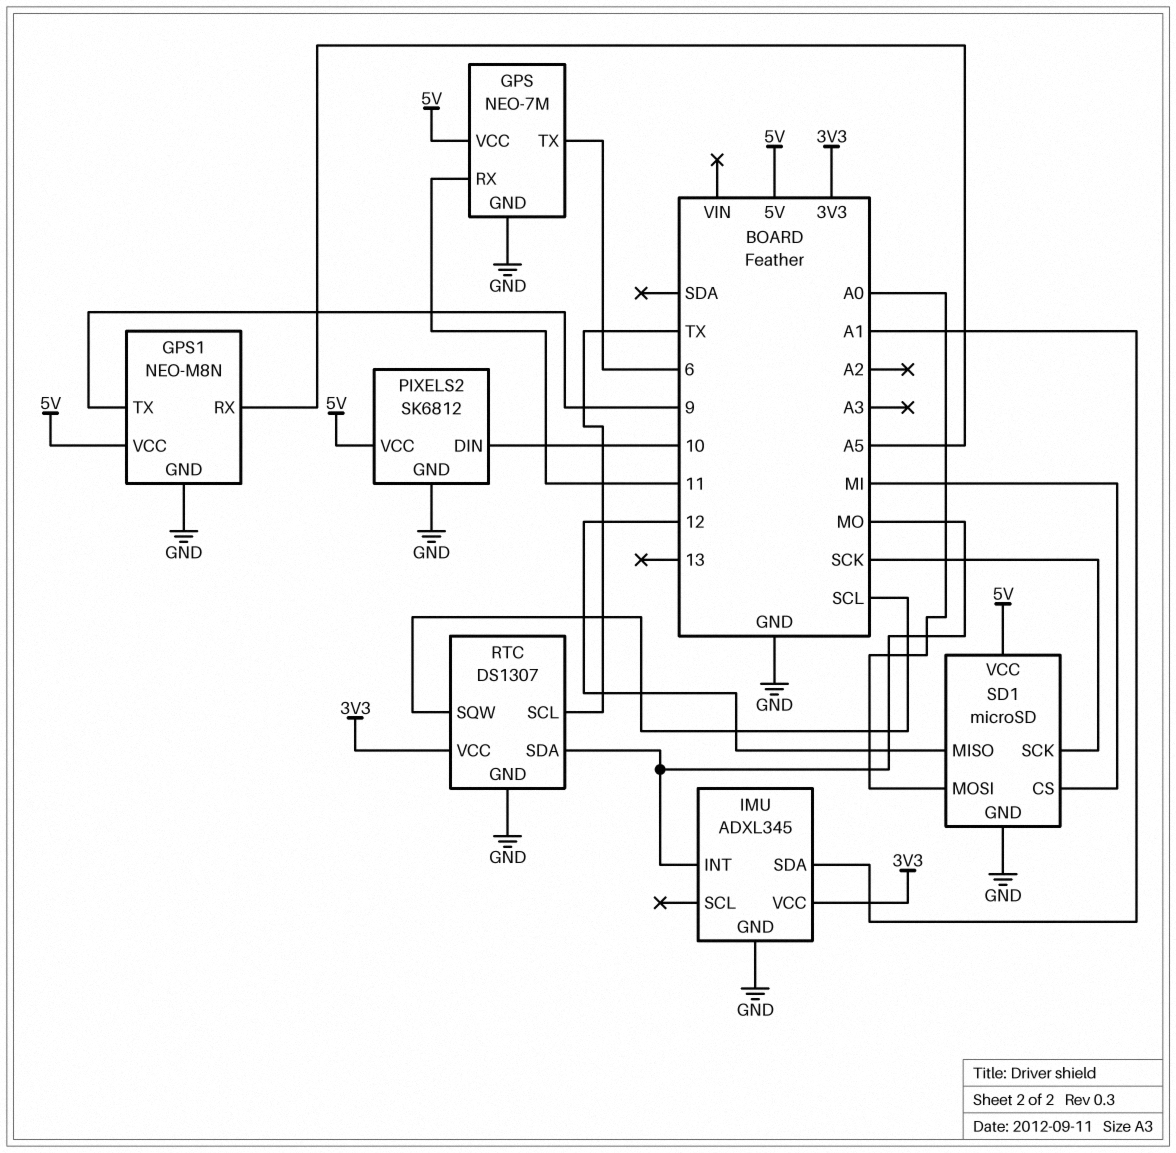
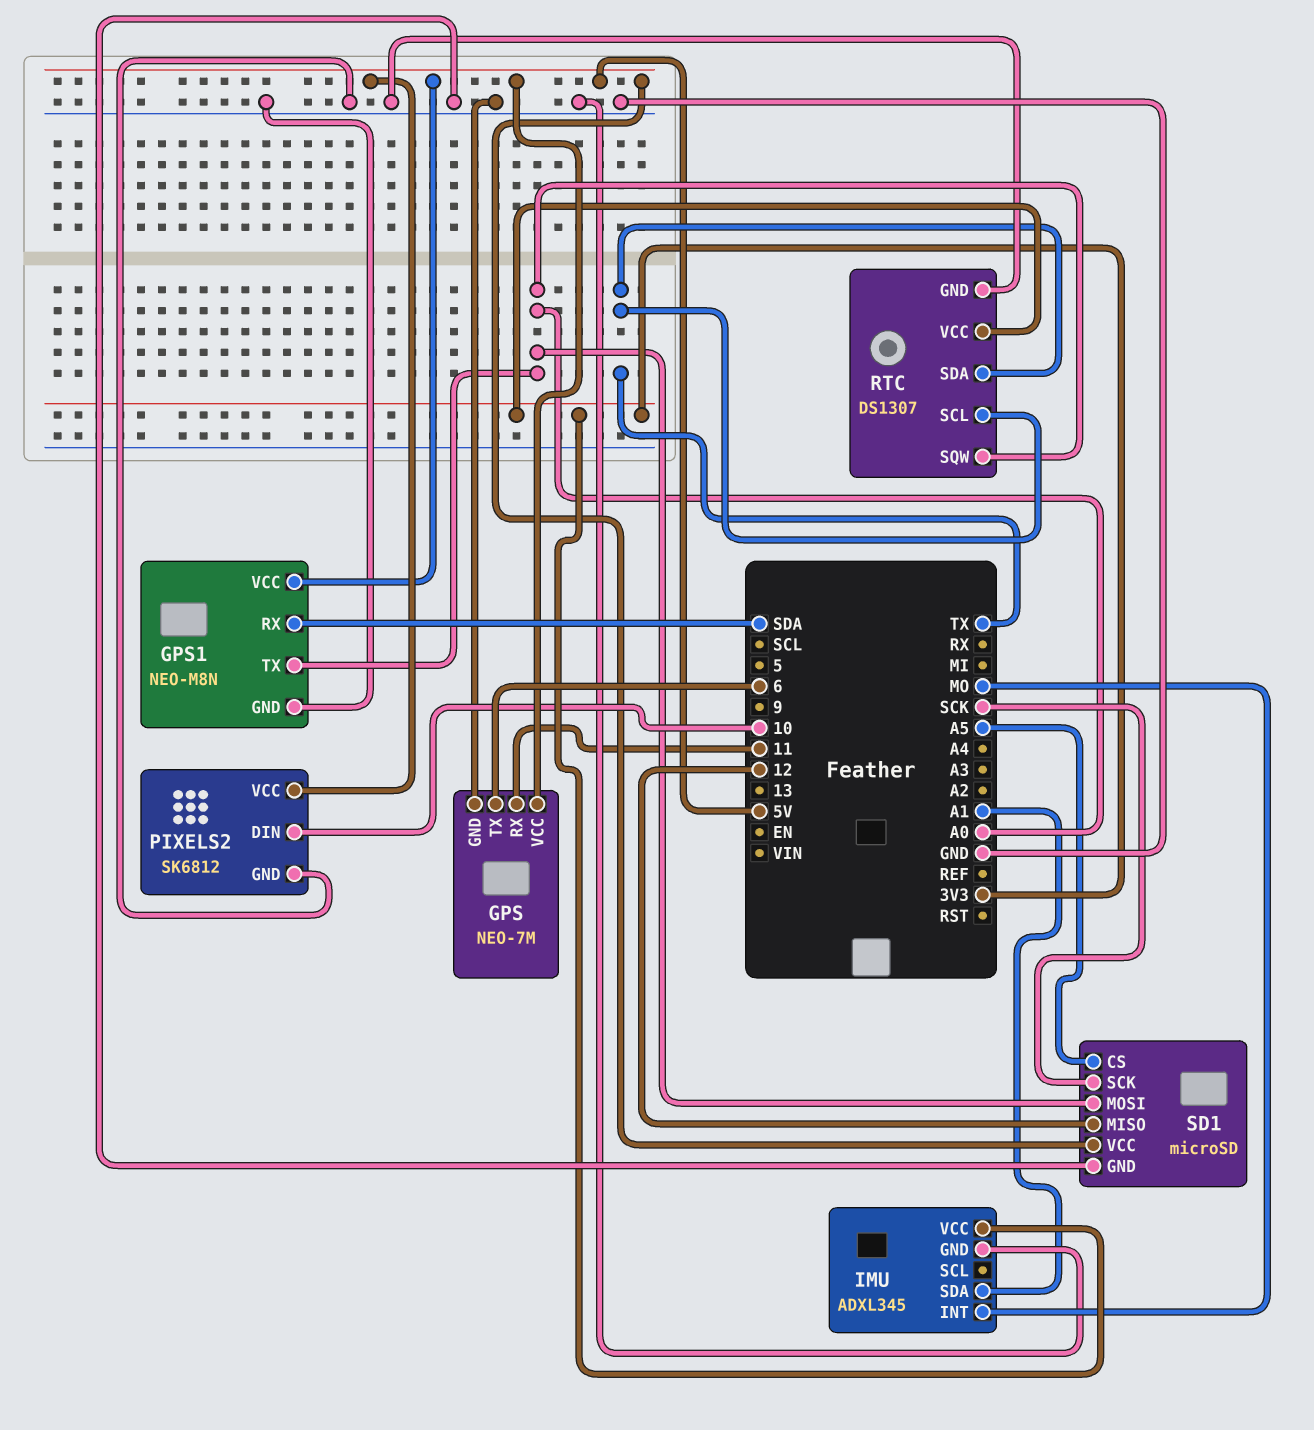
GPS1 pin RX: A5 -> SDA
GPS1 pin TX: 9 -> A0
RTC pin SDA: MO -> TX
RTC pin SQW: SCL -> A0
SD1 pin CS: MI -> A5

